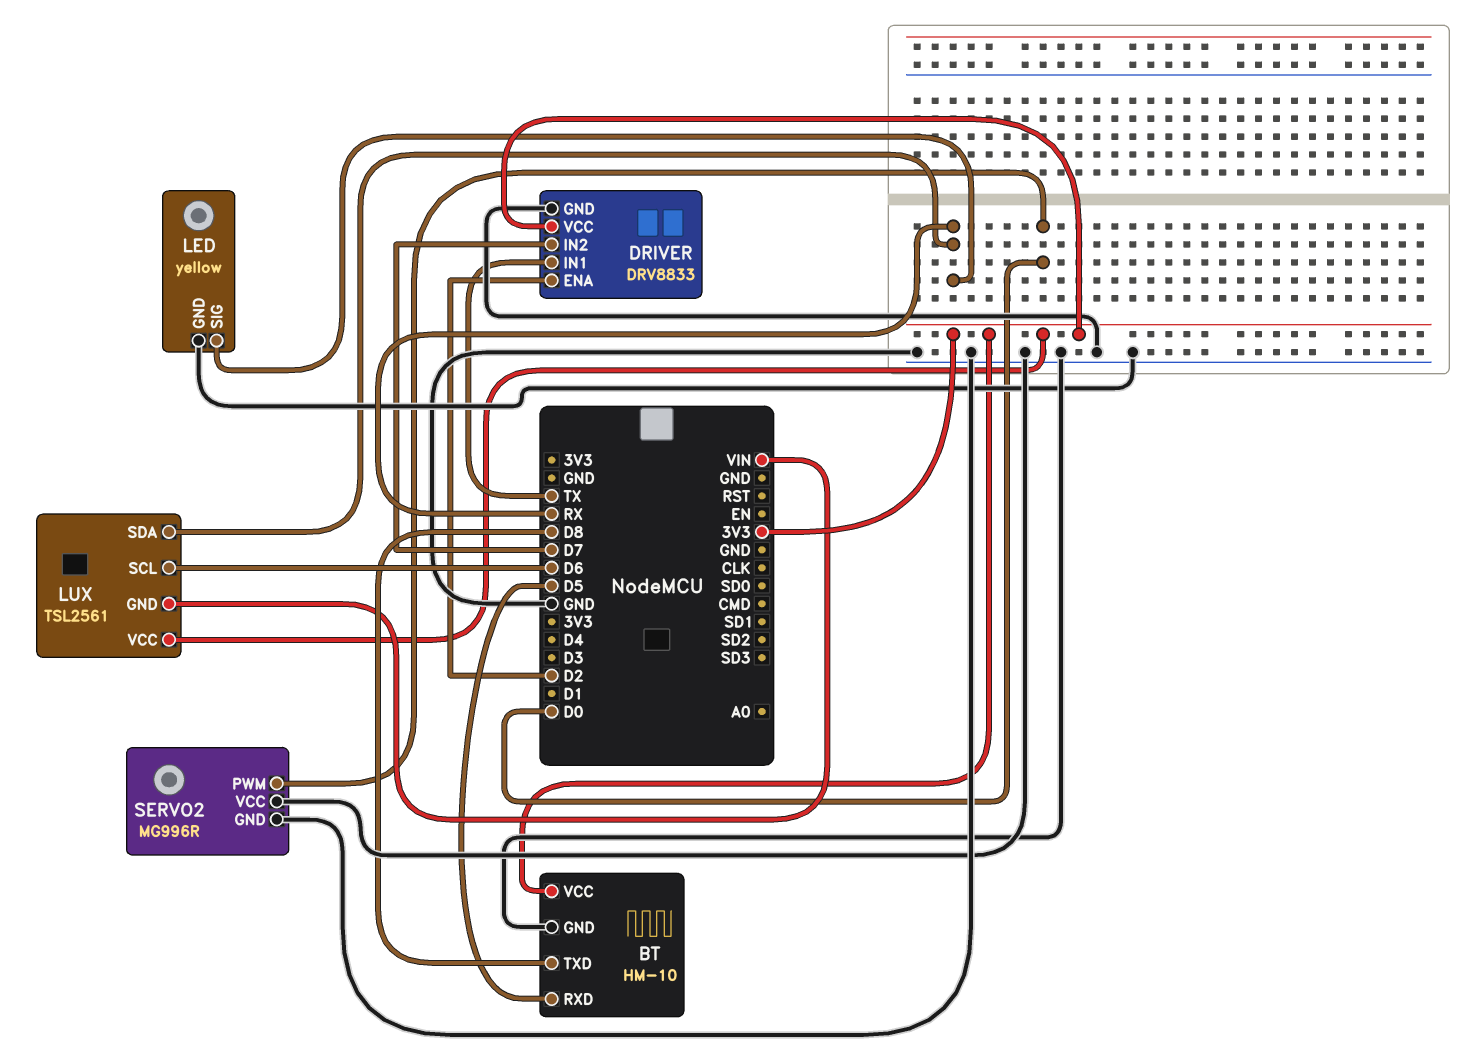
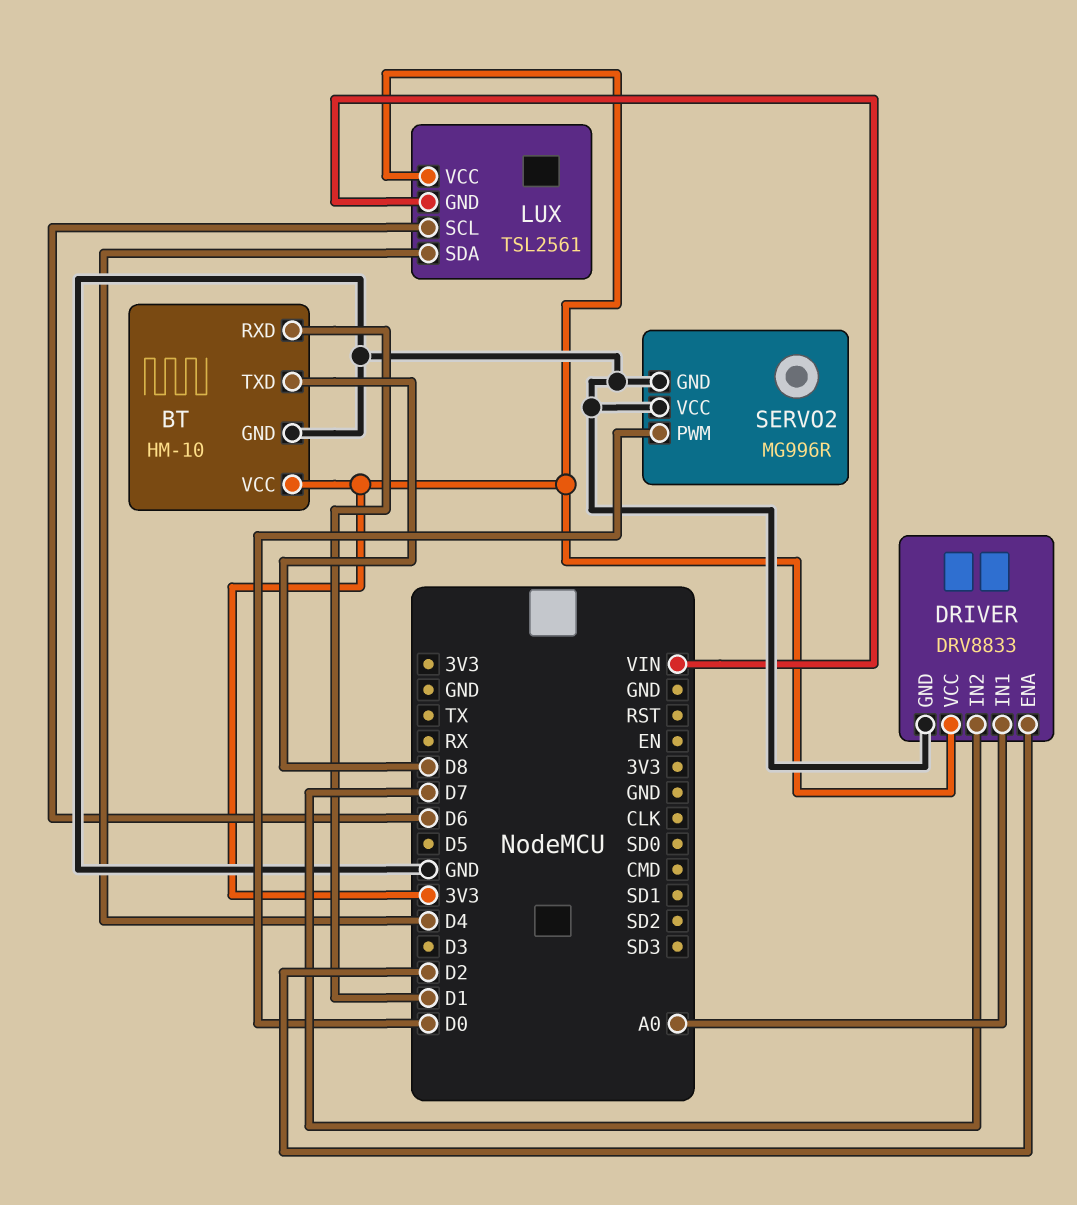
BT pin RXD: D5 -> D1
DRIVER pin IN1: TX -> A0
LED: yellow -> none
LED pin GND: GND -> none
LED pin SIG: RX -> none
LUX pin SDA: RX -> D4

